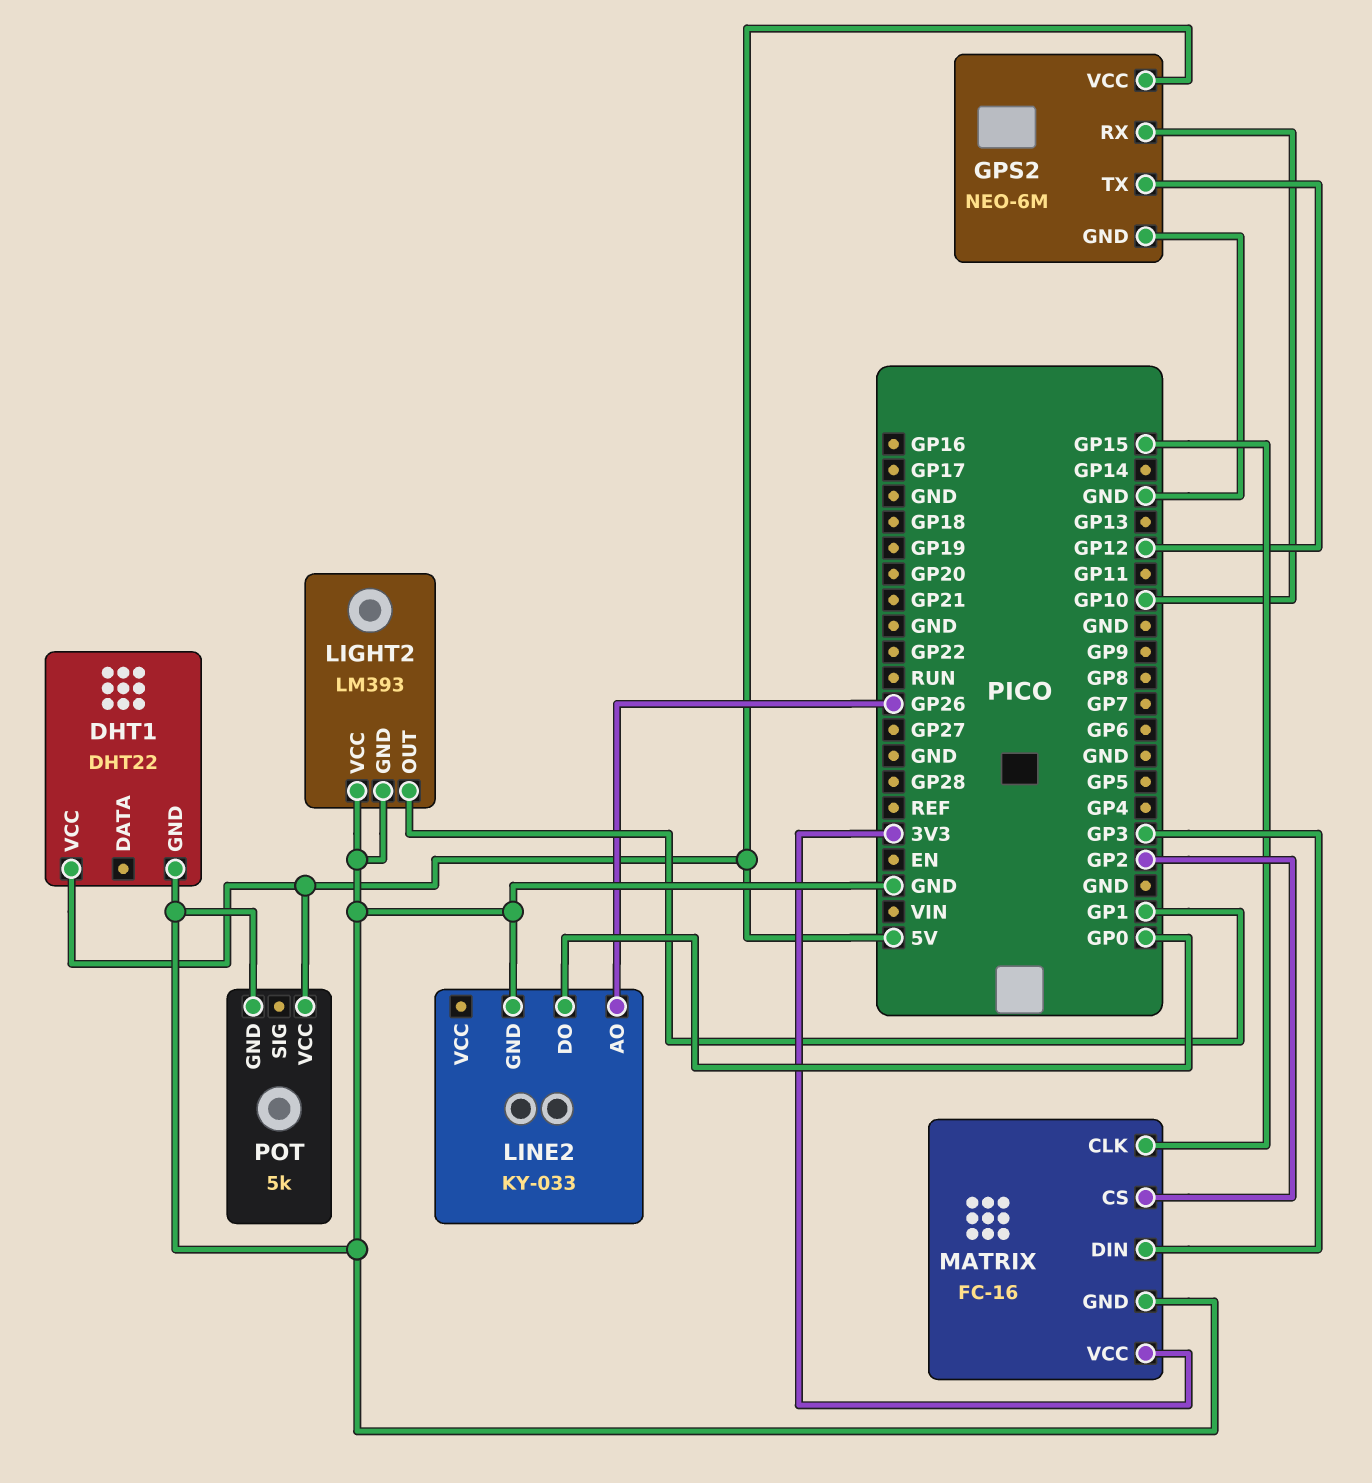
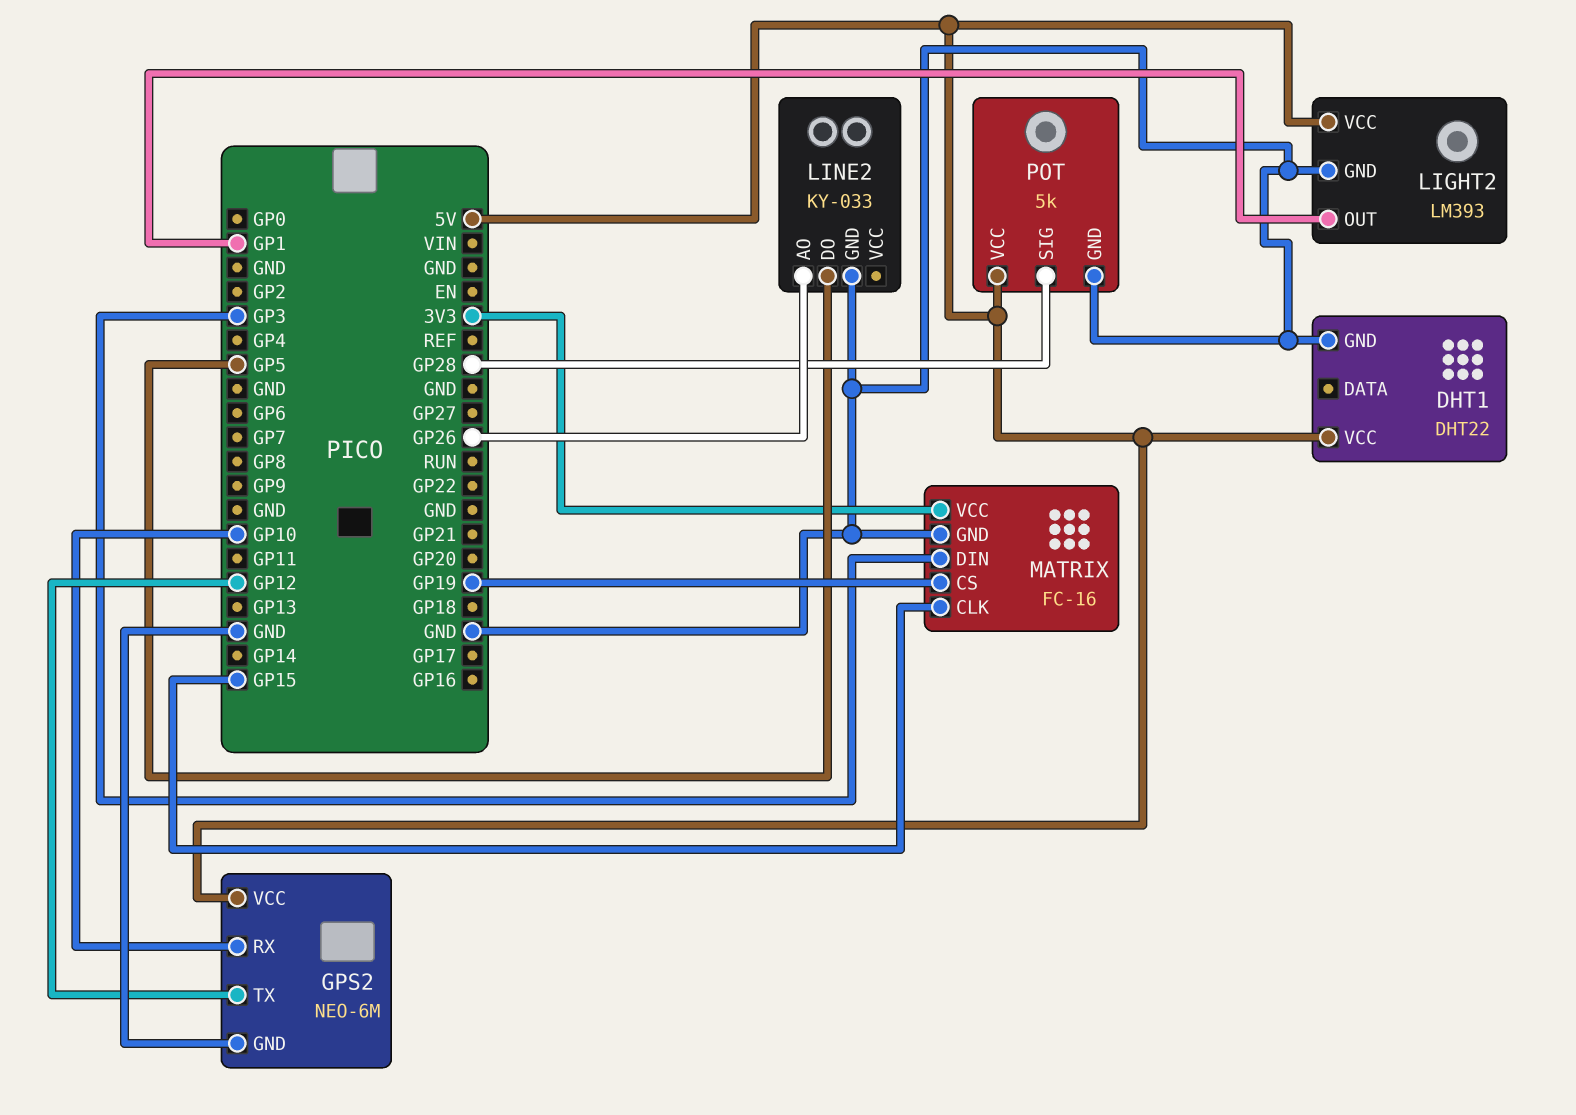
LIGHT2 pin VCC: GND -> 5V
LINE2 pin DO: GP0 -> GP5
MATRIX pin CS: GP2 -> GP19
POT pin SIG: none -> GP28

